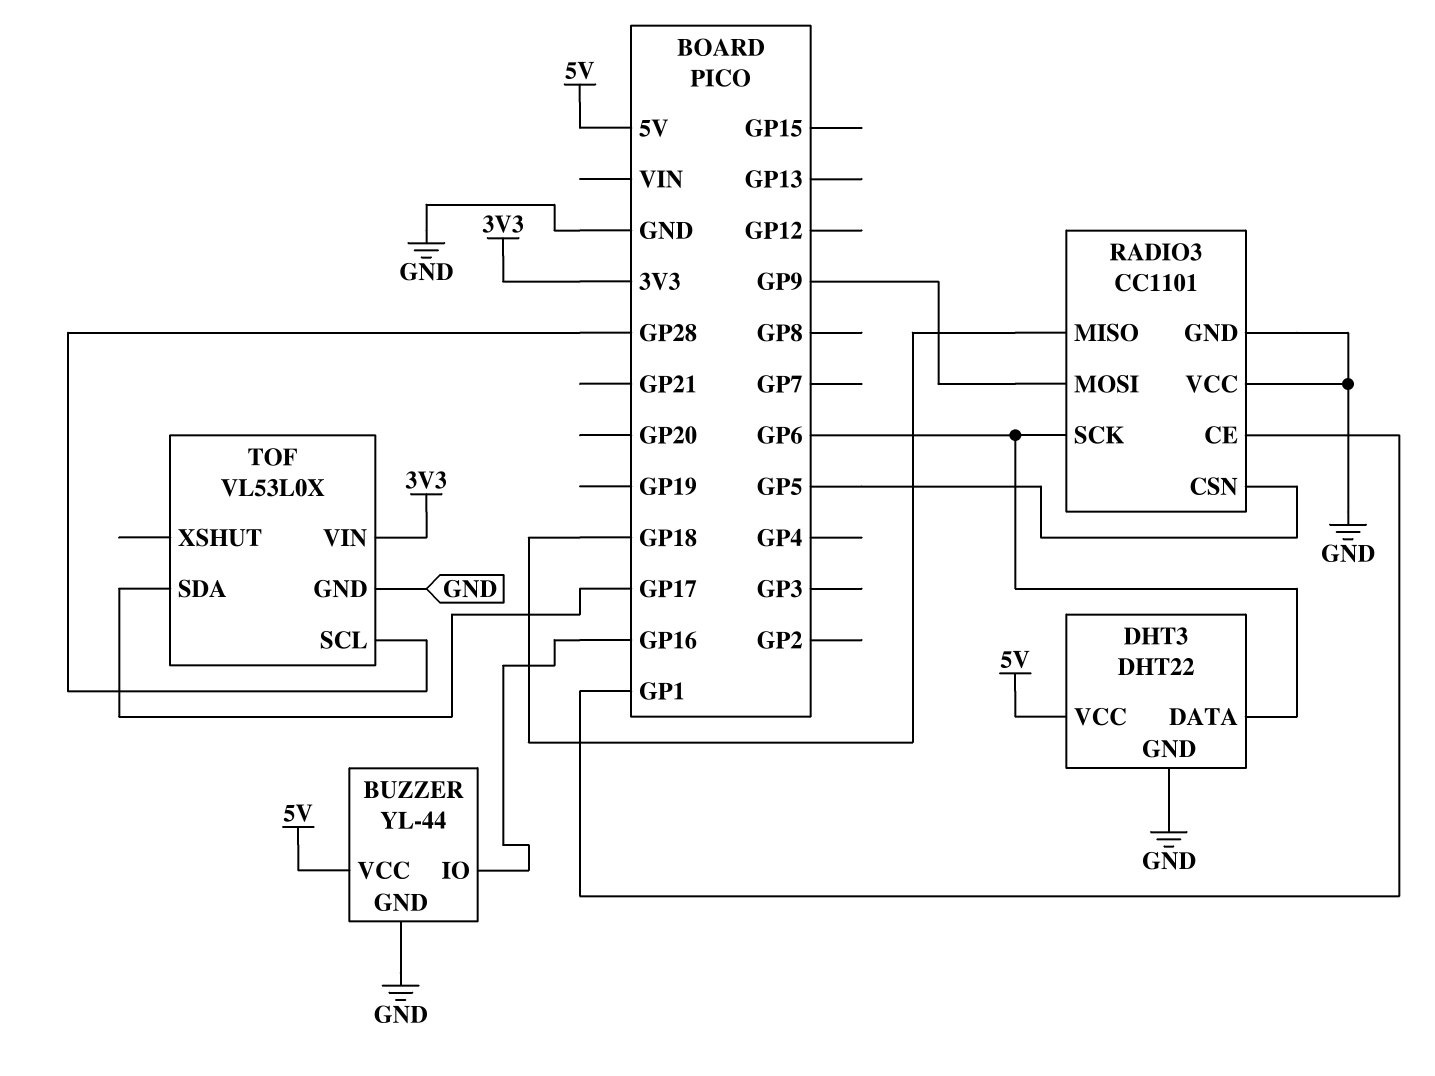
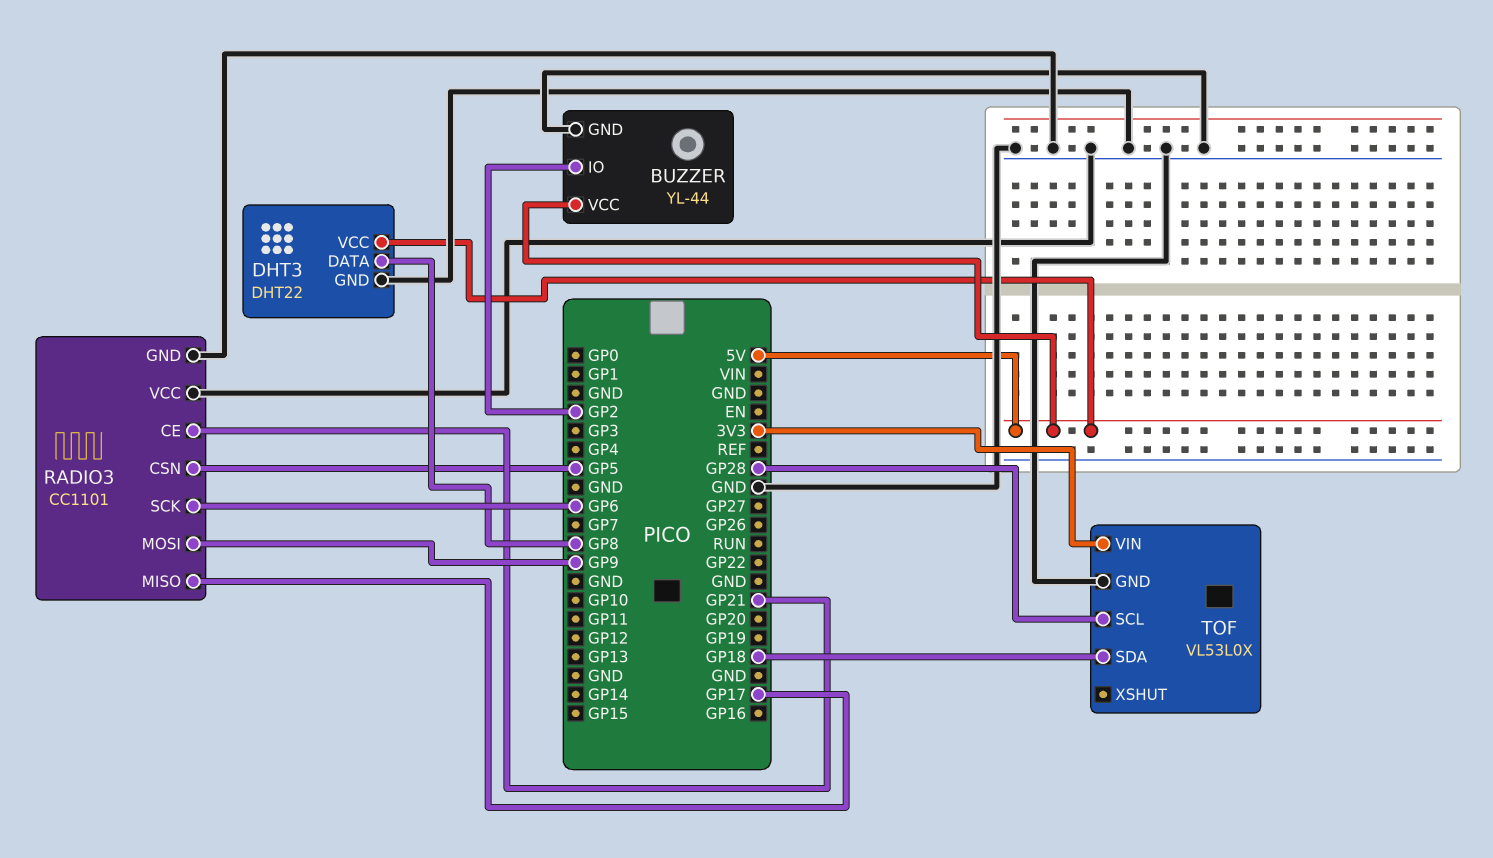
BUZZER pin IO: GP16 -> GP2
DHT3 pin DATA: GP6 -> GP8
RADIO3 pin CE: GP1 -> GP21
RADIO3 pin MISO: GP18 -> GP17
TOF pin SDA: GP17 -> GP18

